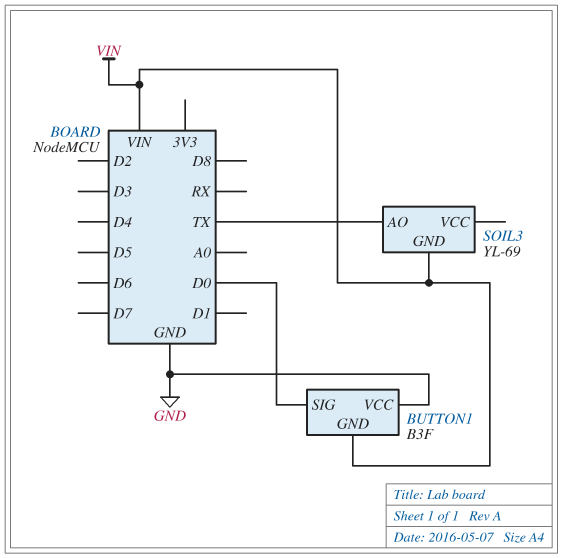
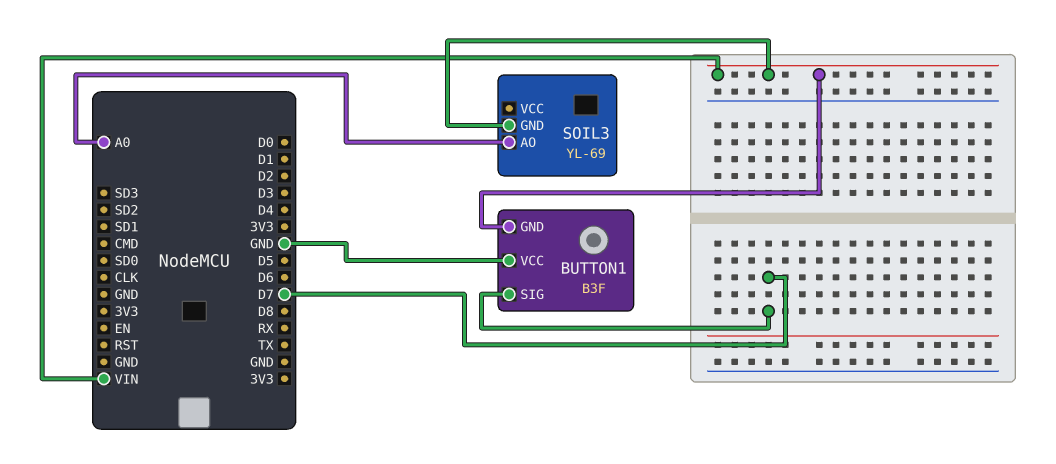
BUTTON1 pin SIG: D0 -> D7
SOIL3 pin AO: TX -> A0

